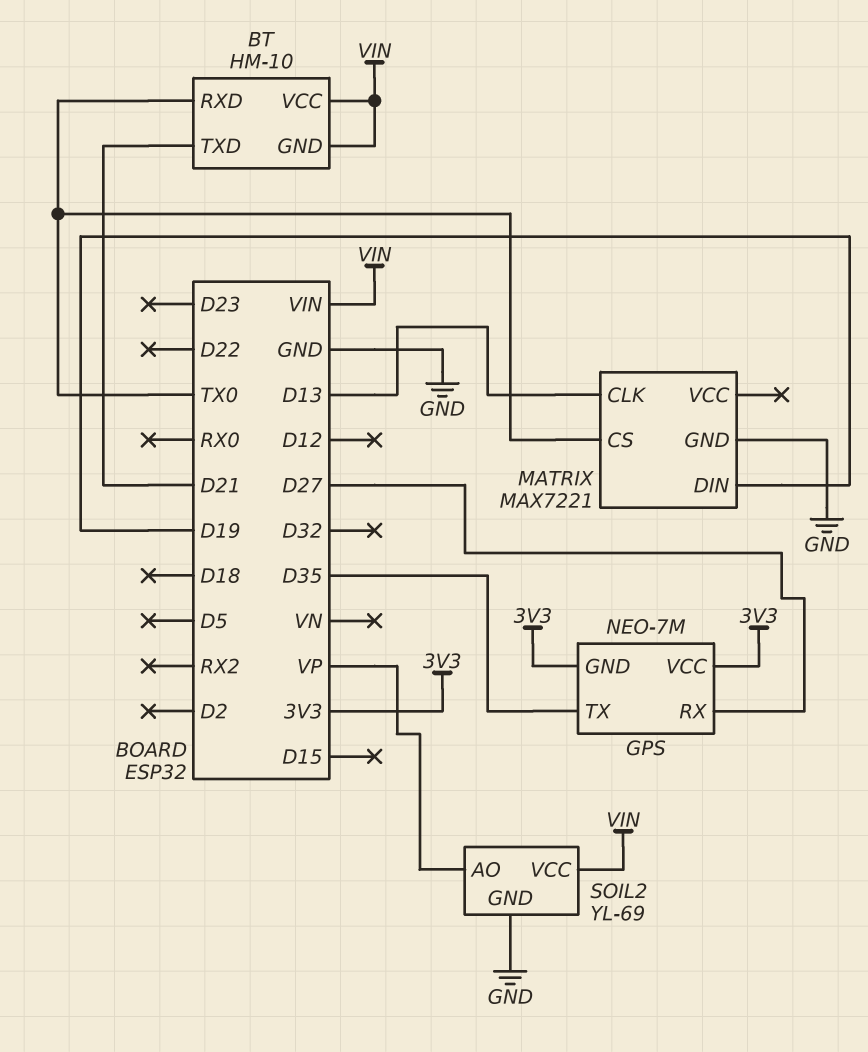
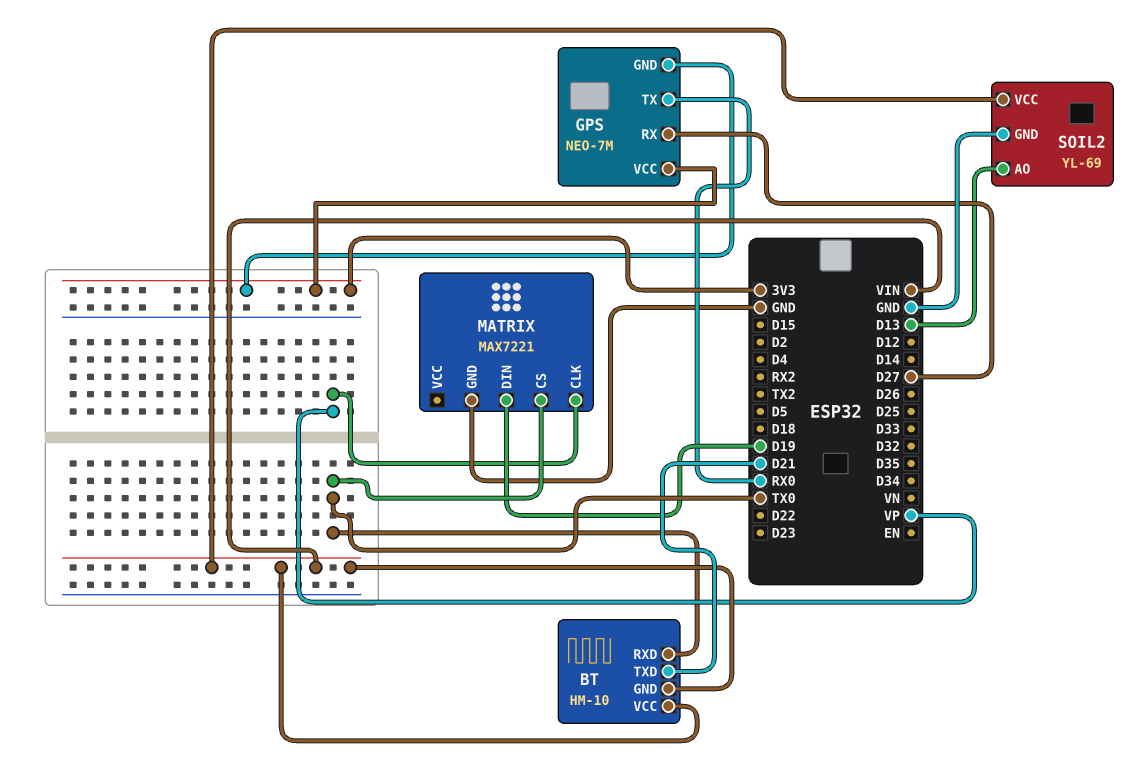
GPS pin TX: D35 -> RX0
MATRIX pin CLK: D13 -> VP
SOIL2 pin AO: VP -> D13

